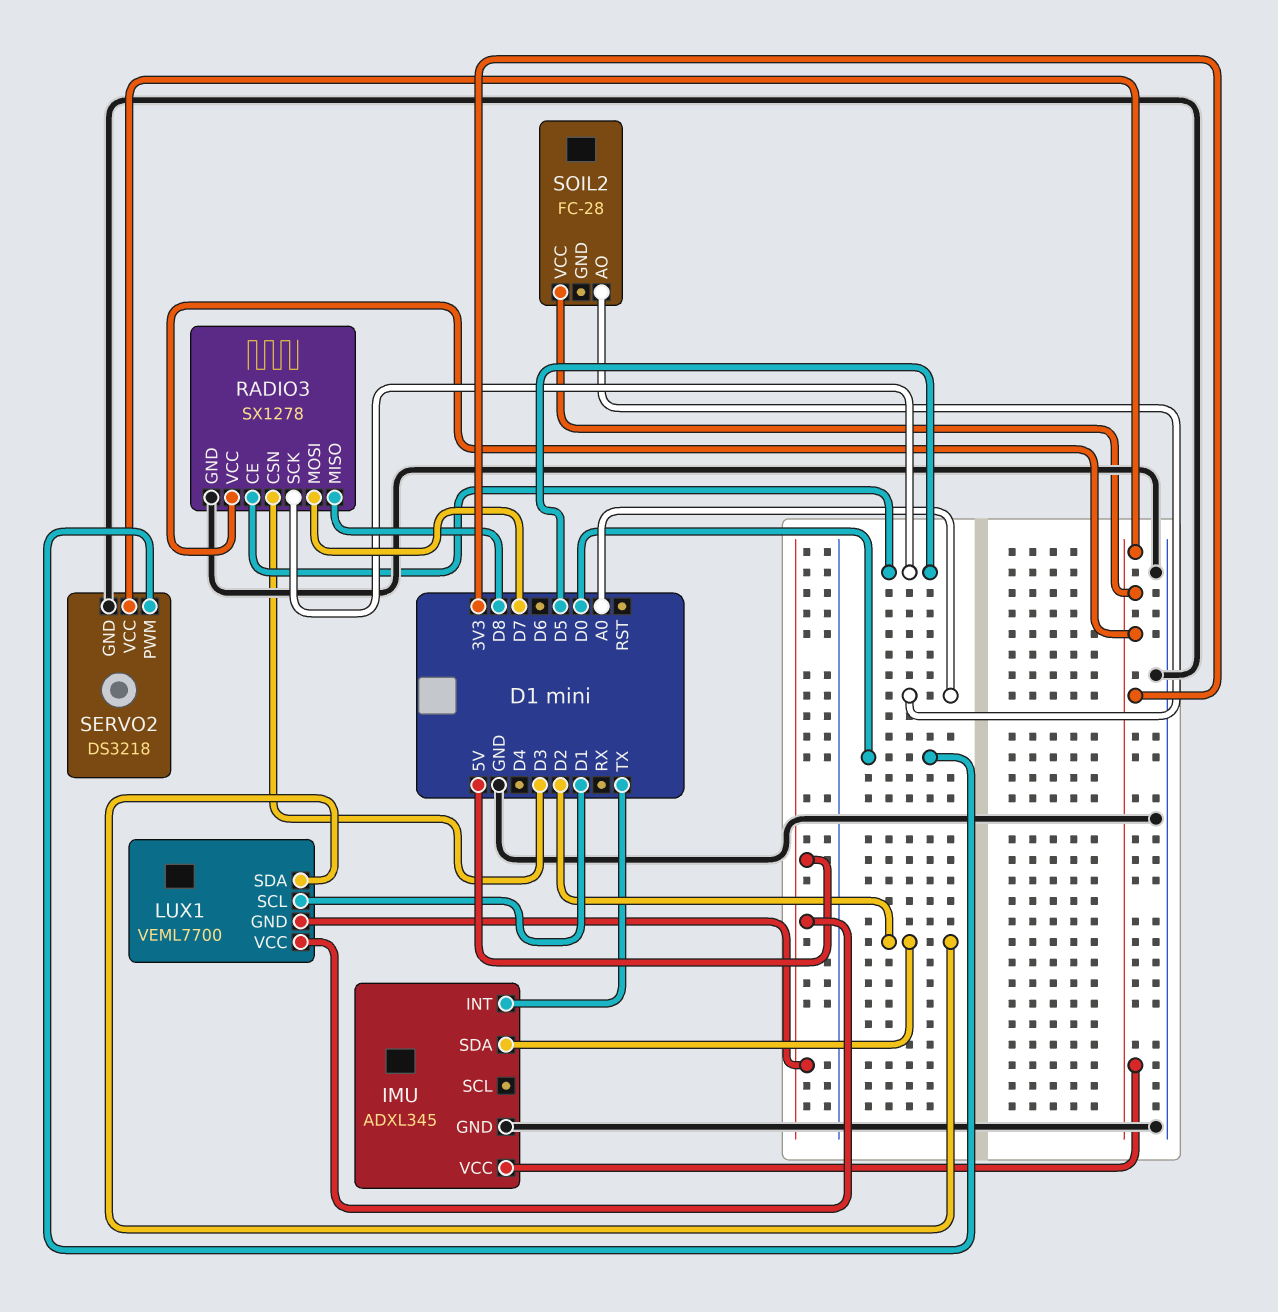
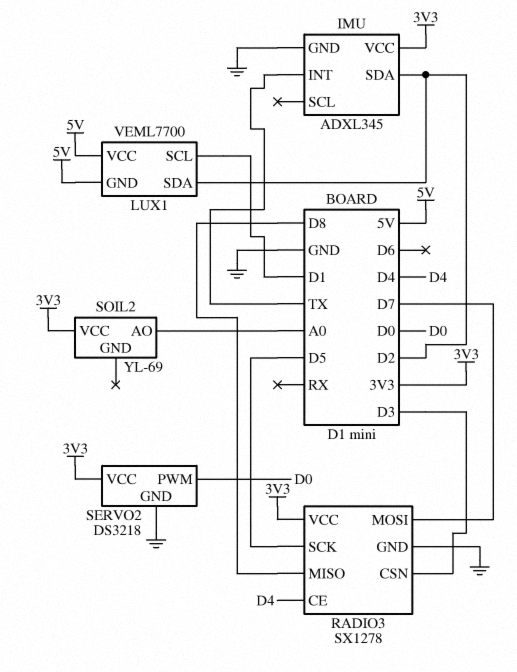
RADIO3 pin CE: D5 -> D4
SOIL2: FC-28 -> YL-69

